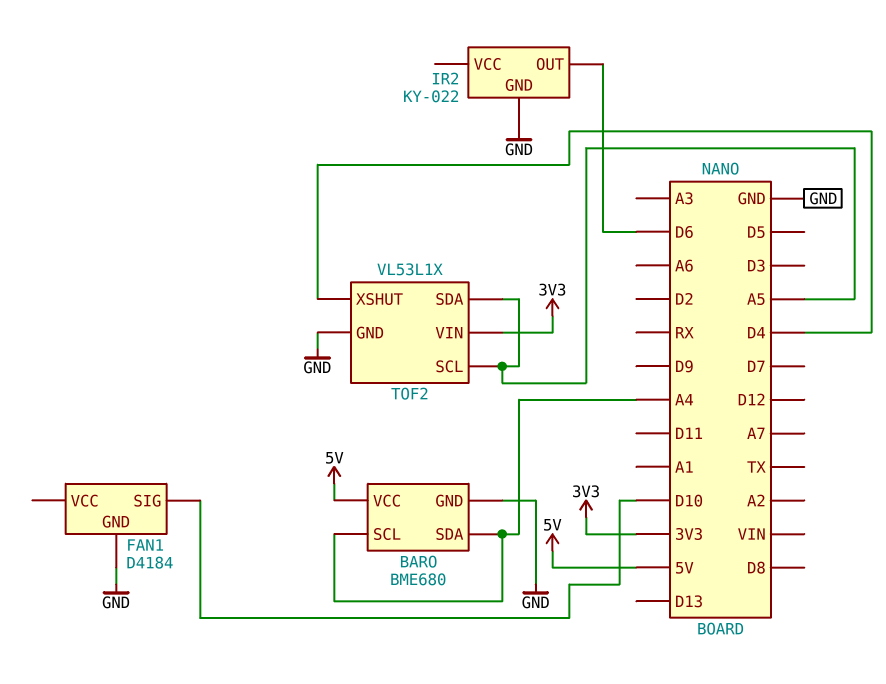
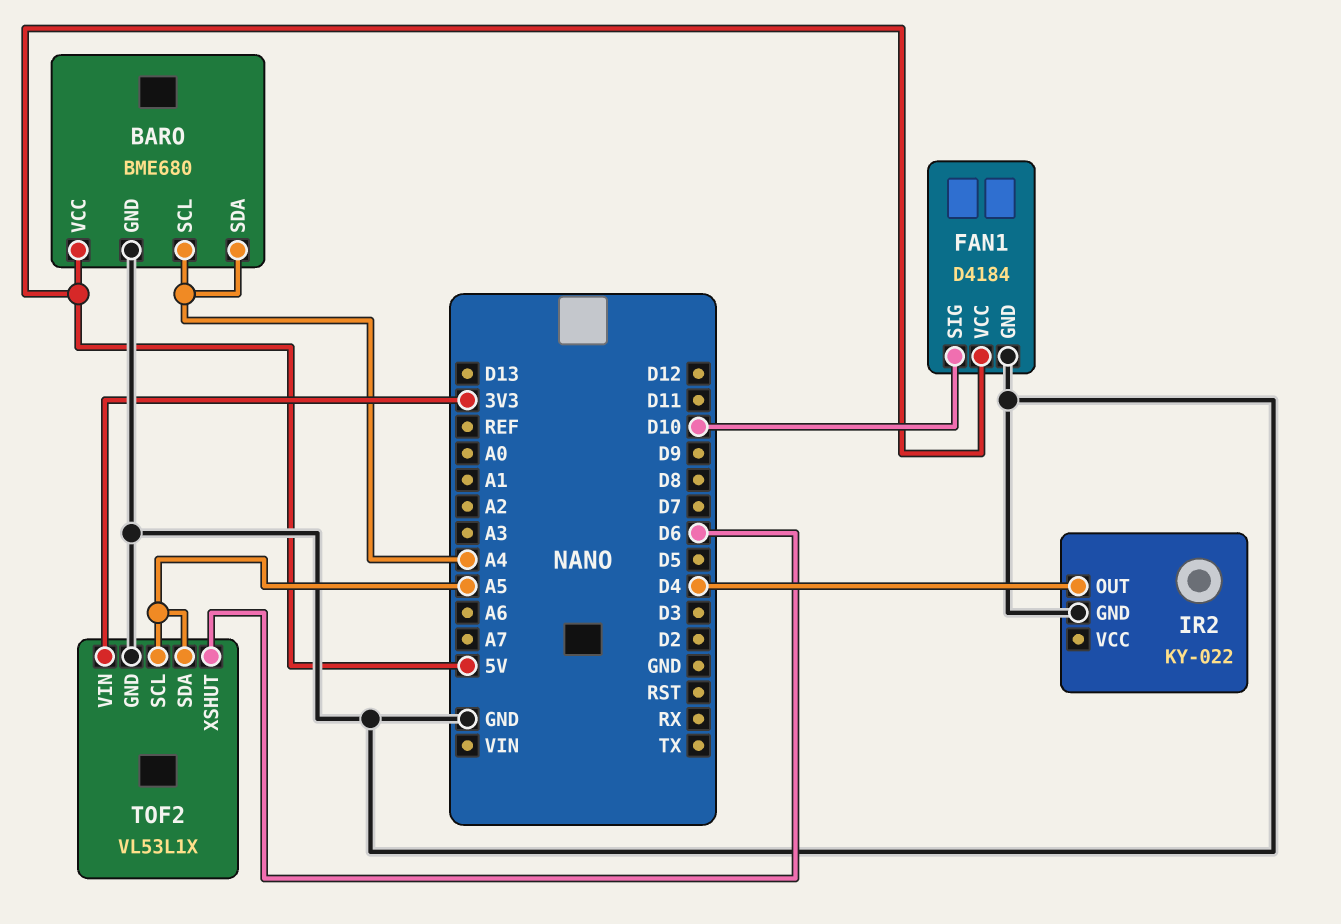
FAN1 pin VCC: none -> 5V
IR2 pin OUT: D6 -> D4
TOF2 pin XSHUT: D4 -> D6

